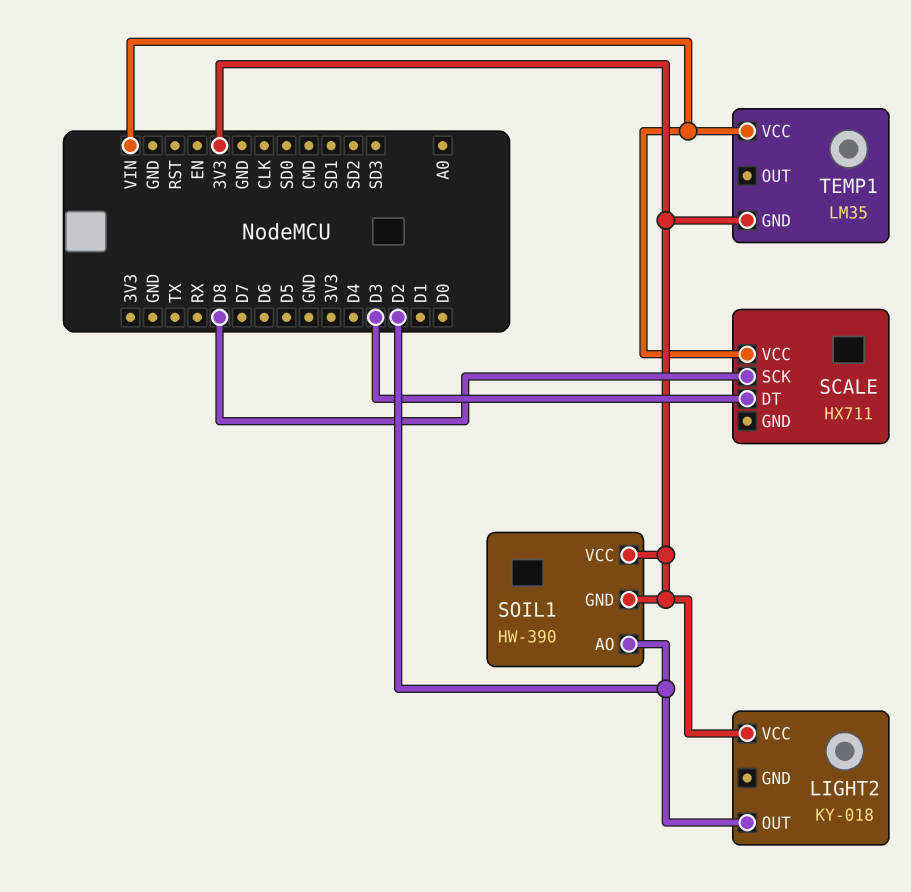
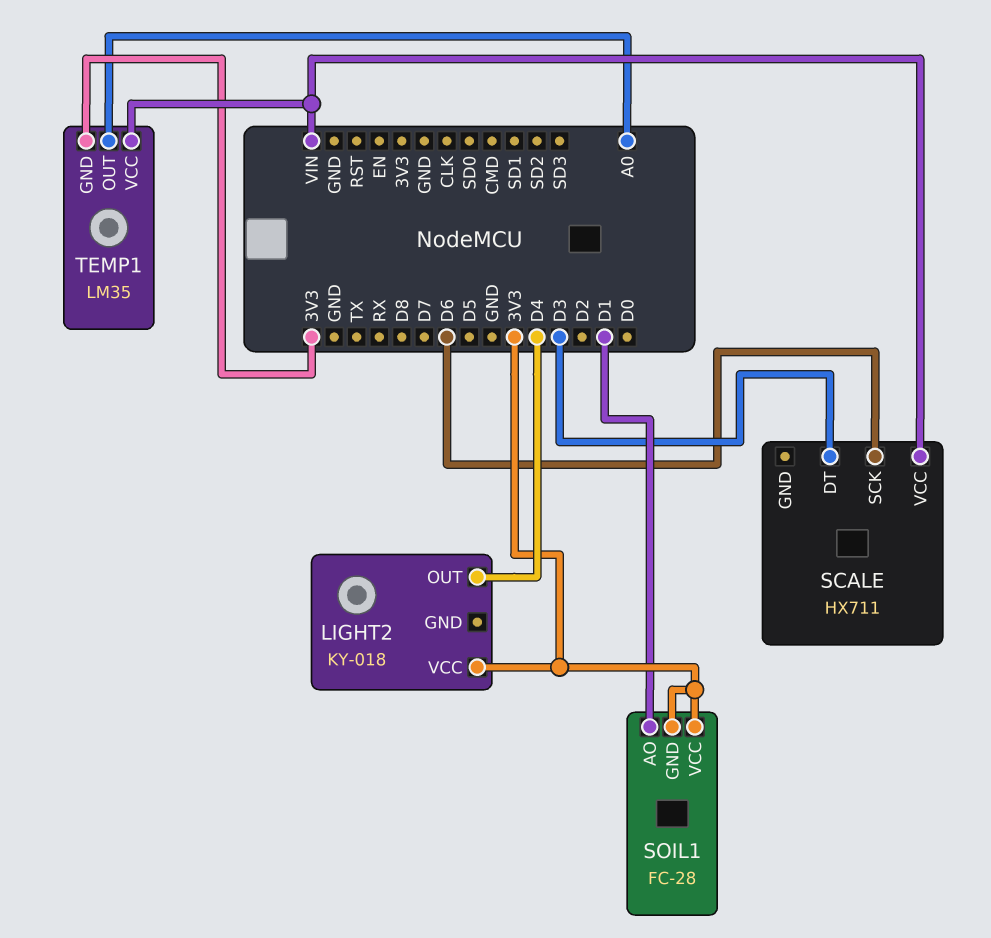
LIGHT2 pin OUT: D2 -> D4
SCALE pin SCK: D8 -> D6
SOIL1: HW-390 -> FC-28
SOIL1 pin AO: D2 -> D1
TEMP1 pin OUT: none -> A0

